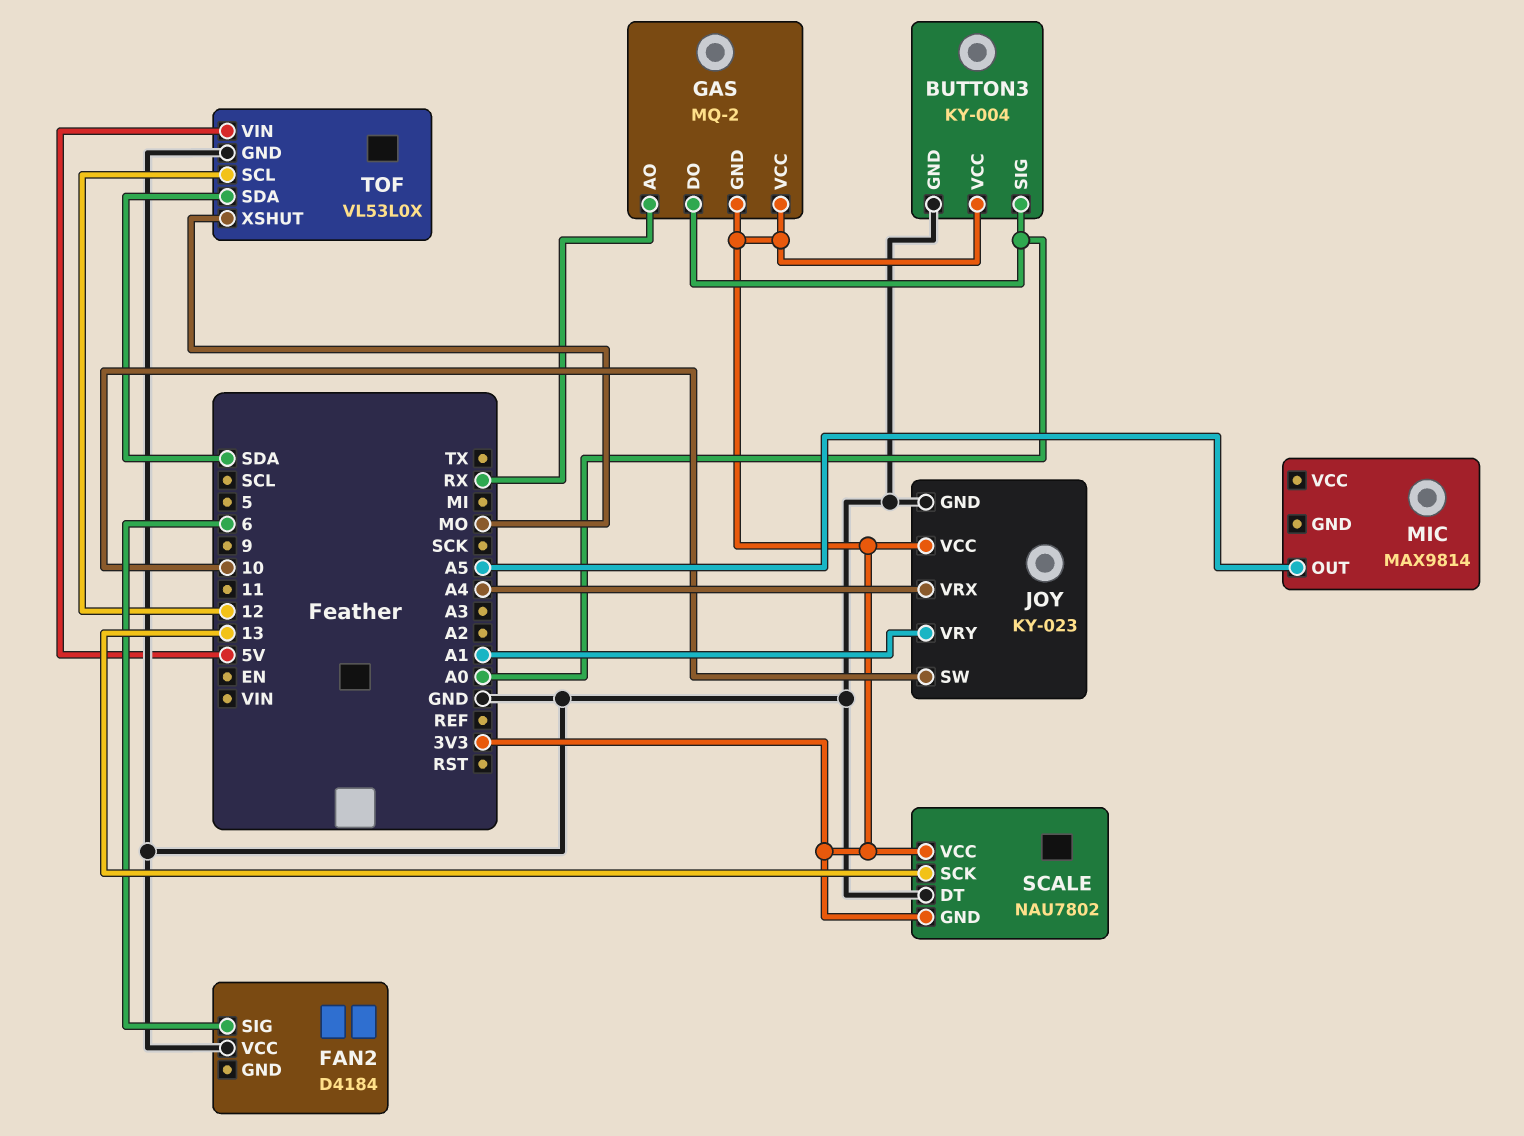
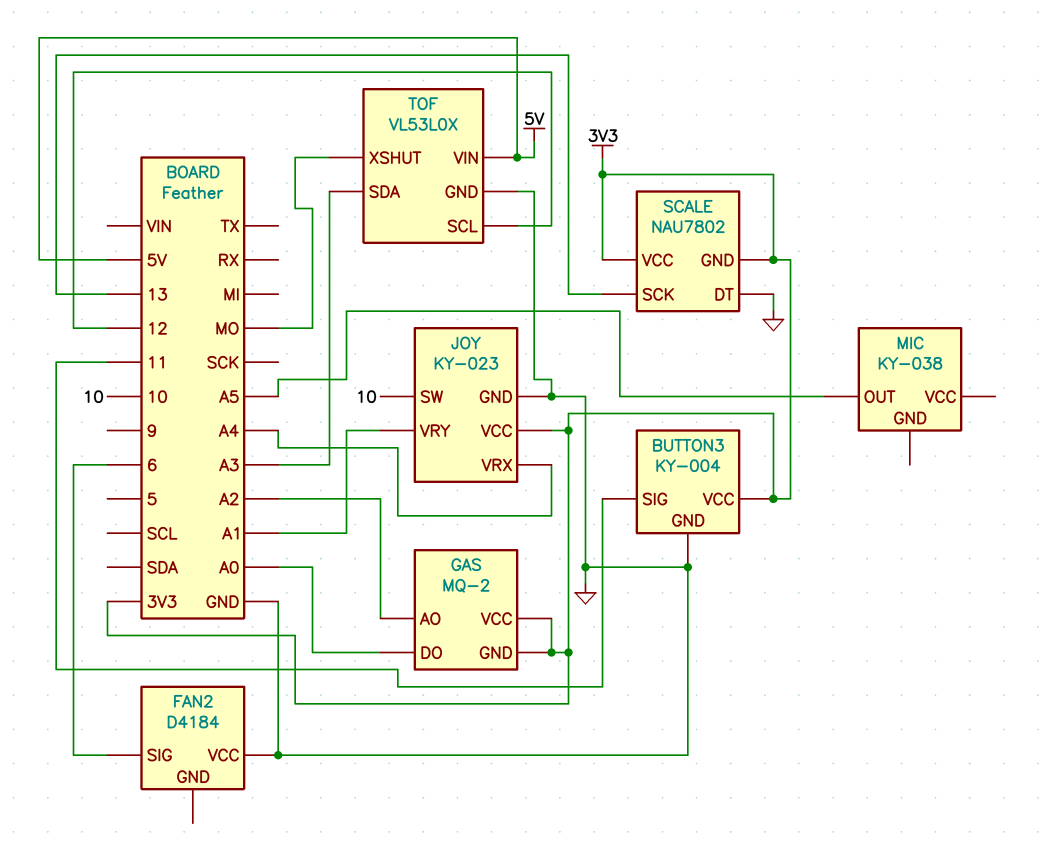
BUTTON3 pin SIG: A0 -> 11
GAS pin AO: RX -> A2
MIC: MAX9814 -> KY-038
TOF pin SDA: SDA -> A3

